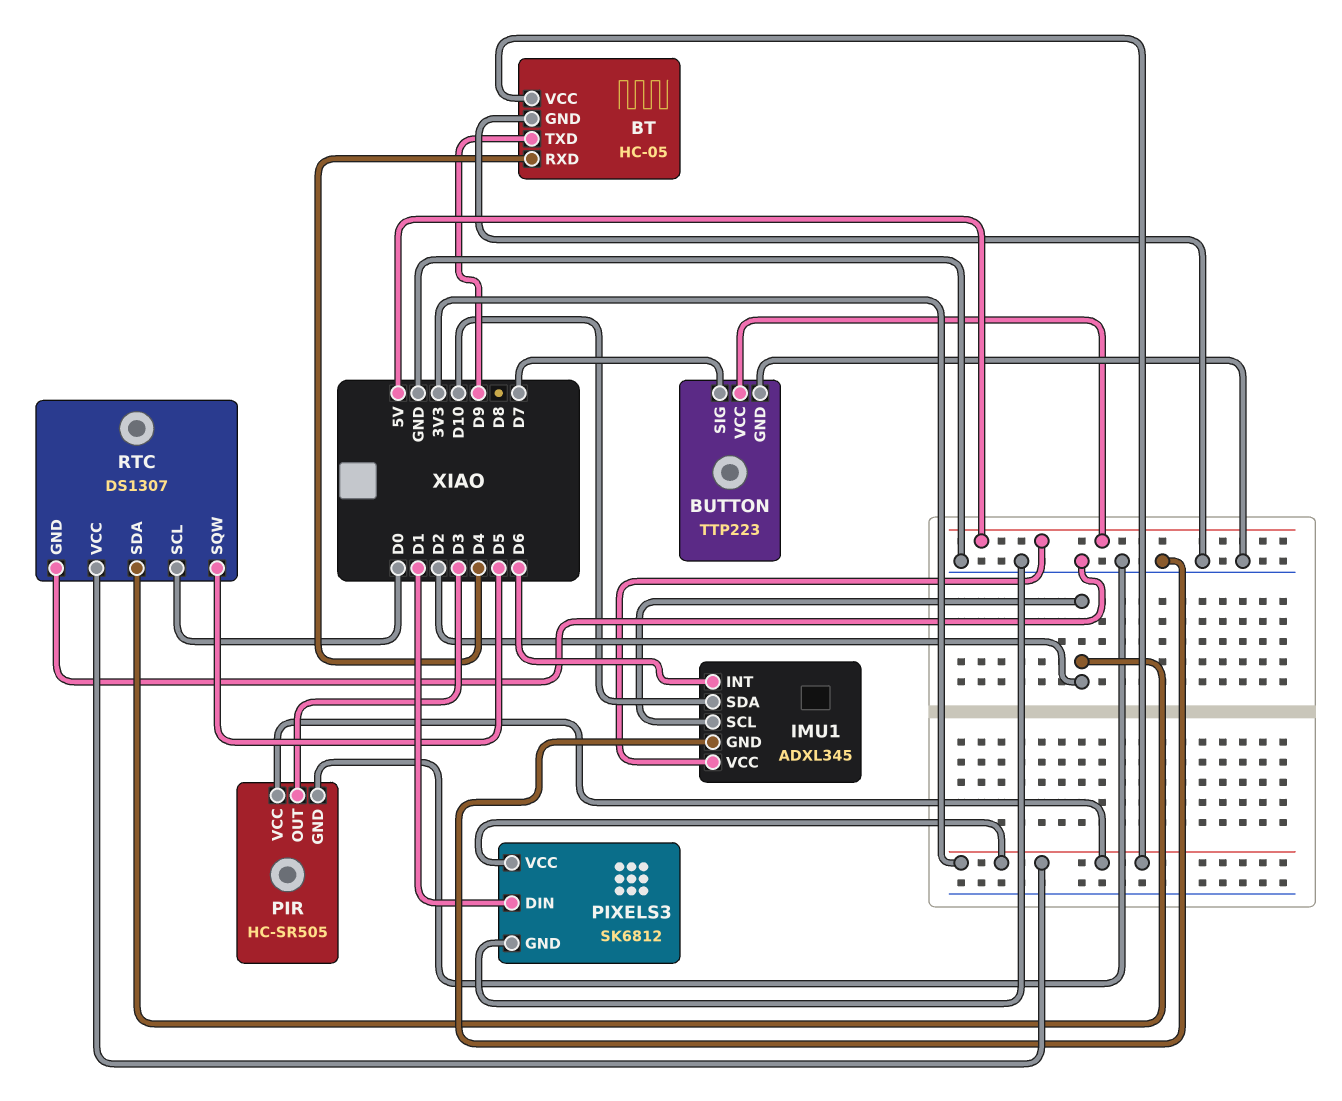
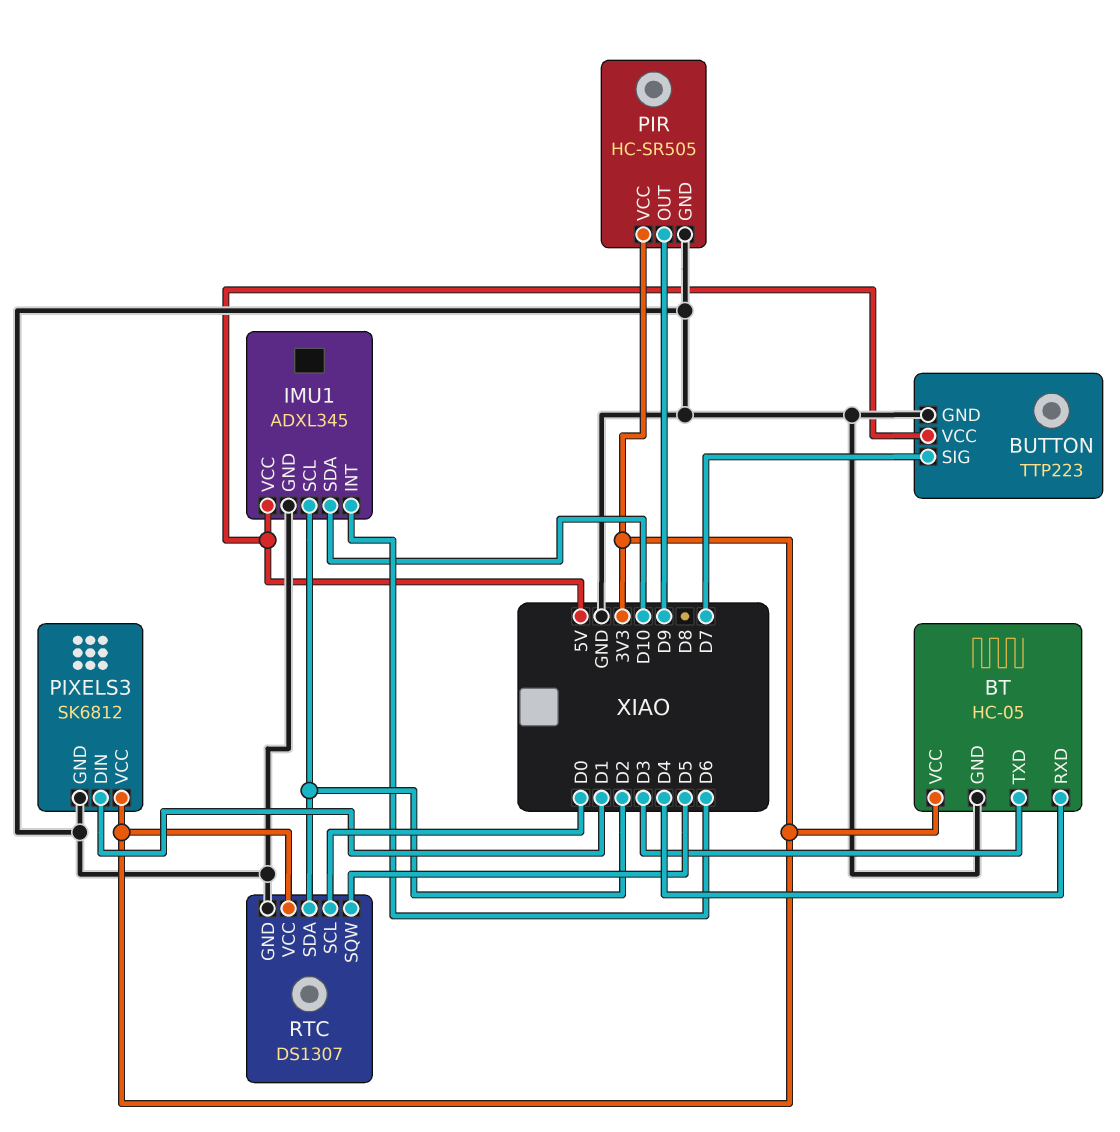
BT pin TXD: D9 -> D3
PIR pin OUT: D3 -> D9

